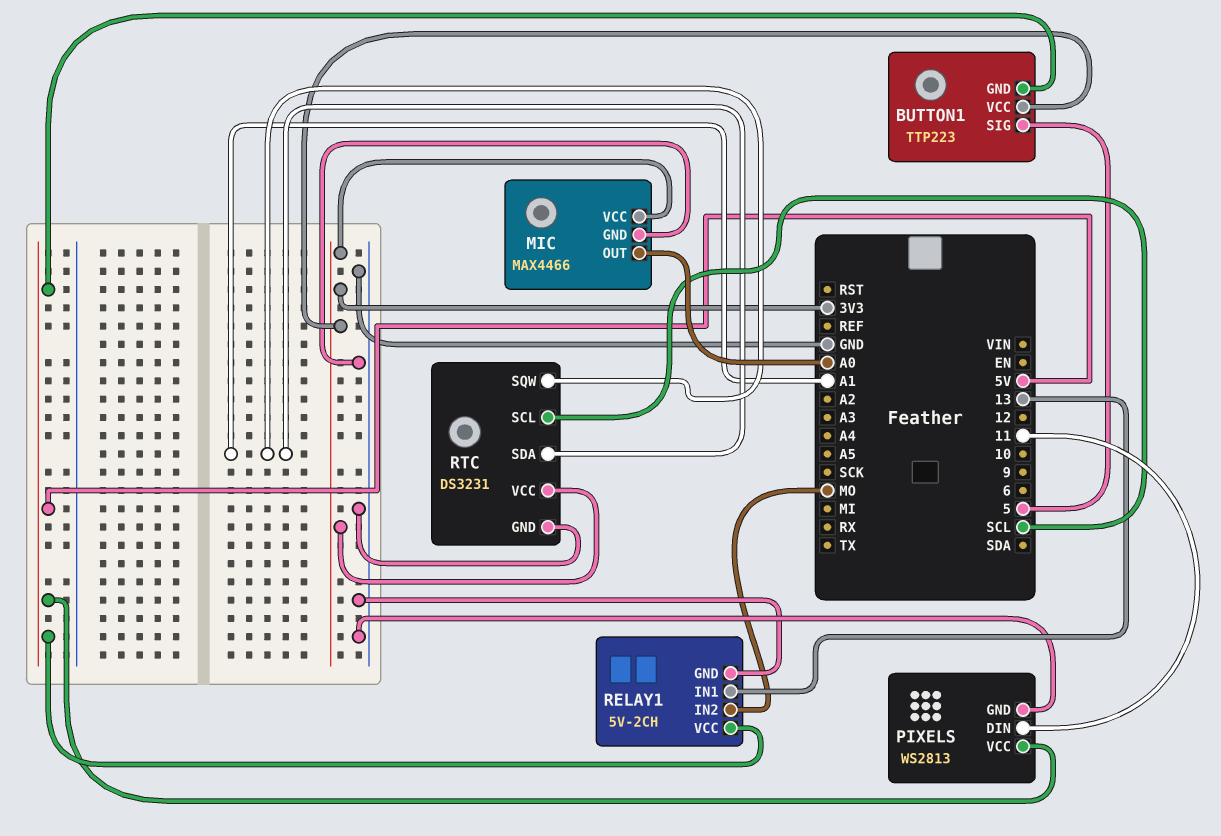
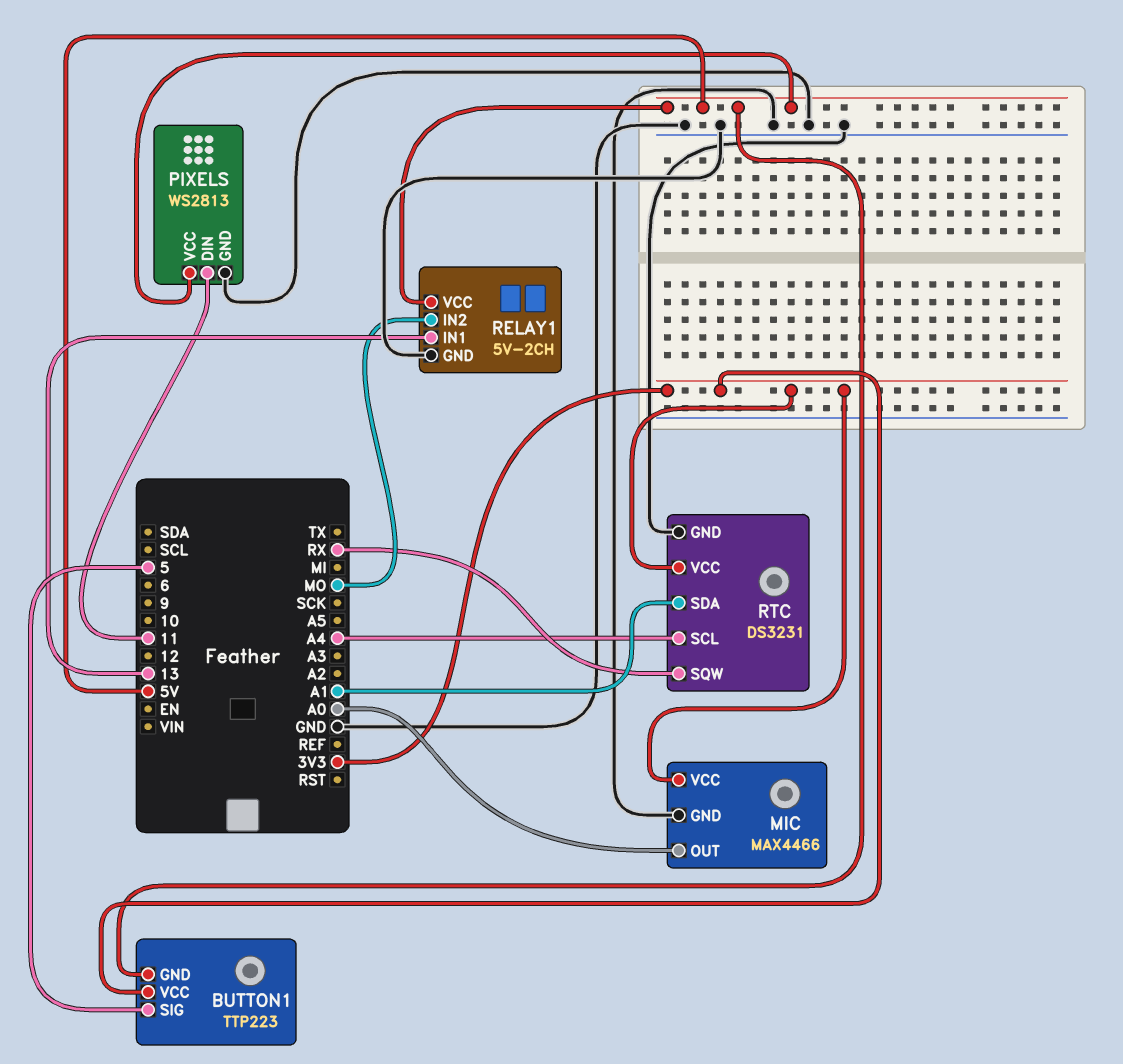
RTC pin SCL: SCL -> A4
RTC pin SQW: A1 -> RX

